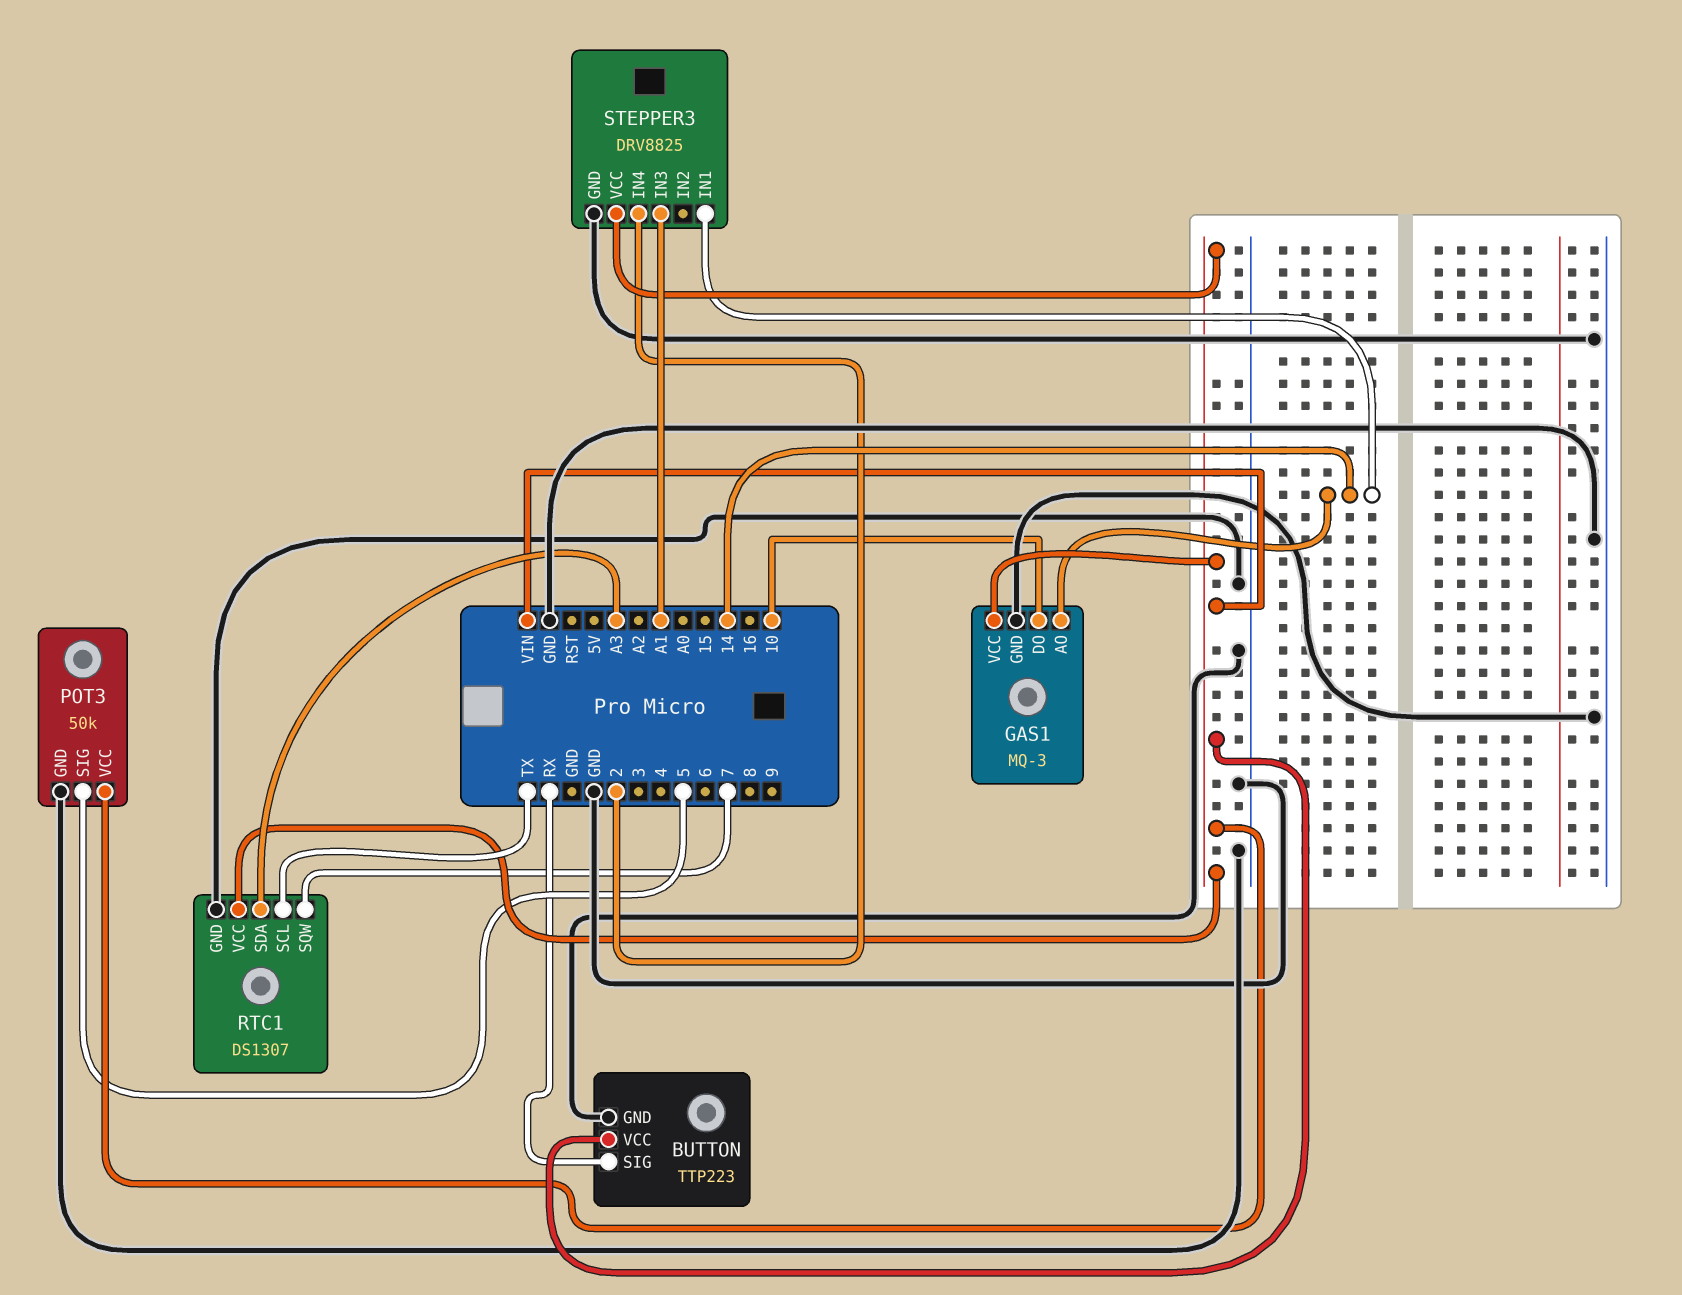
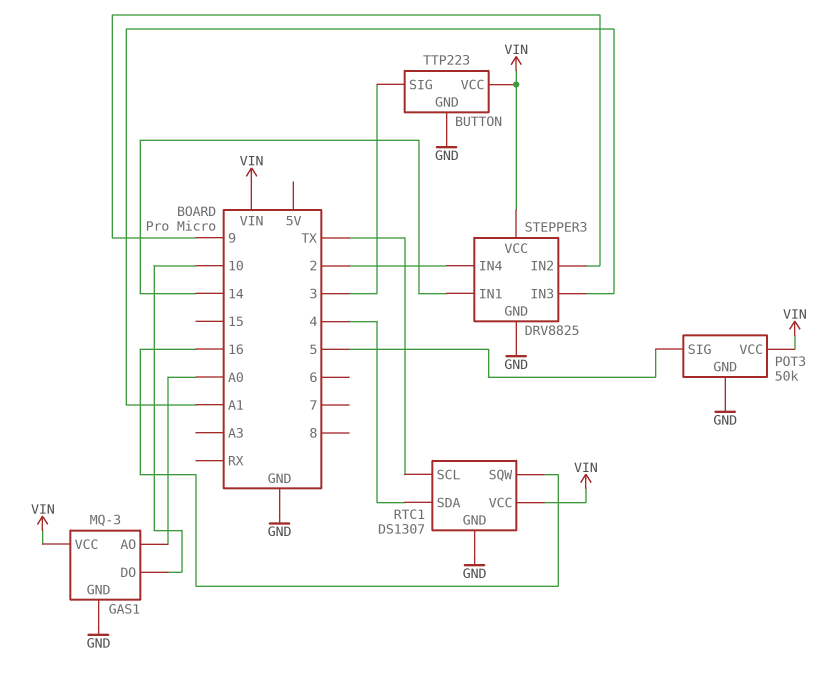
BUTTON pin SIG: RX -> 3
GAS1 pin AO: 14 -> A0
RTC1 pin SDA: A3 -> 4
RTC1 pin SQW: 7 -> 16
STEPPER3 pin IN2: none -> 9

